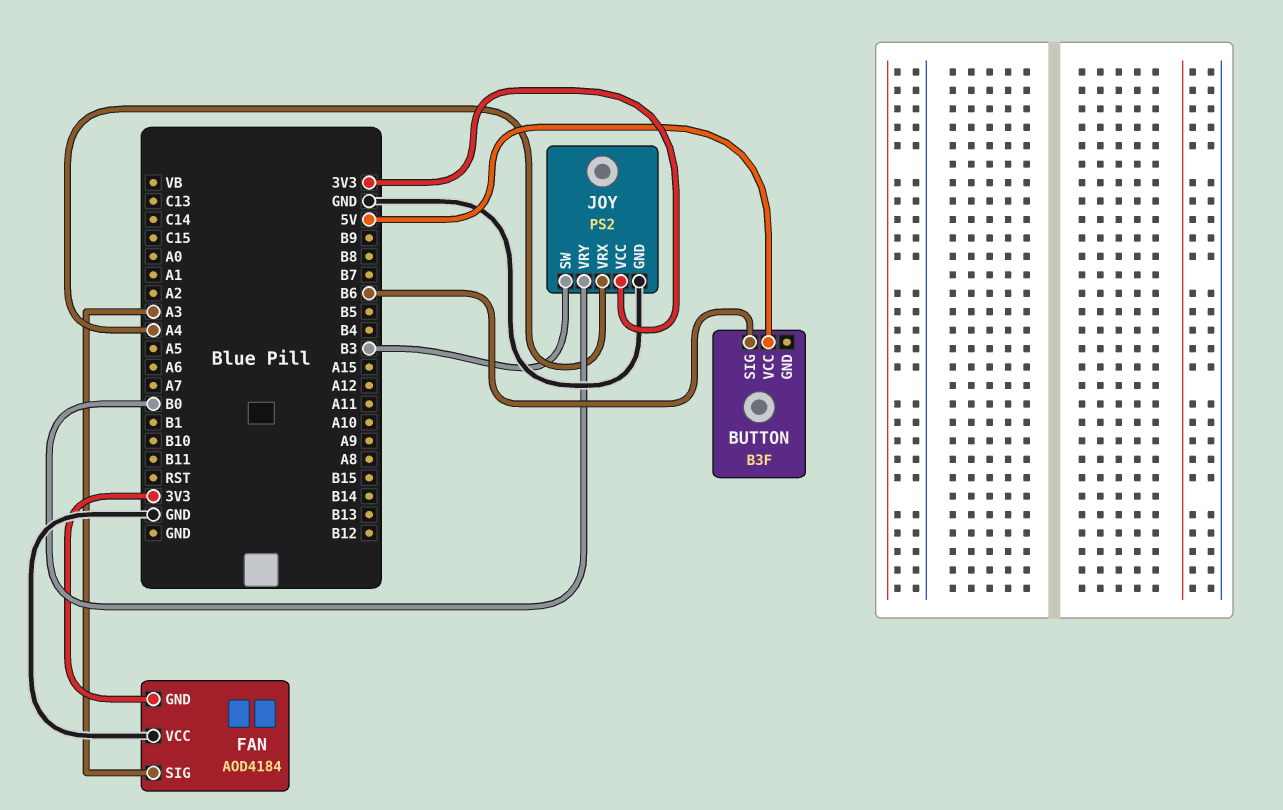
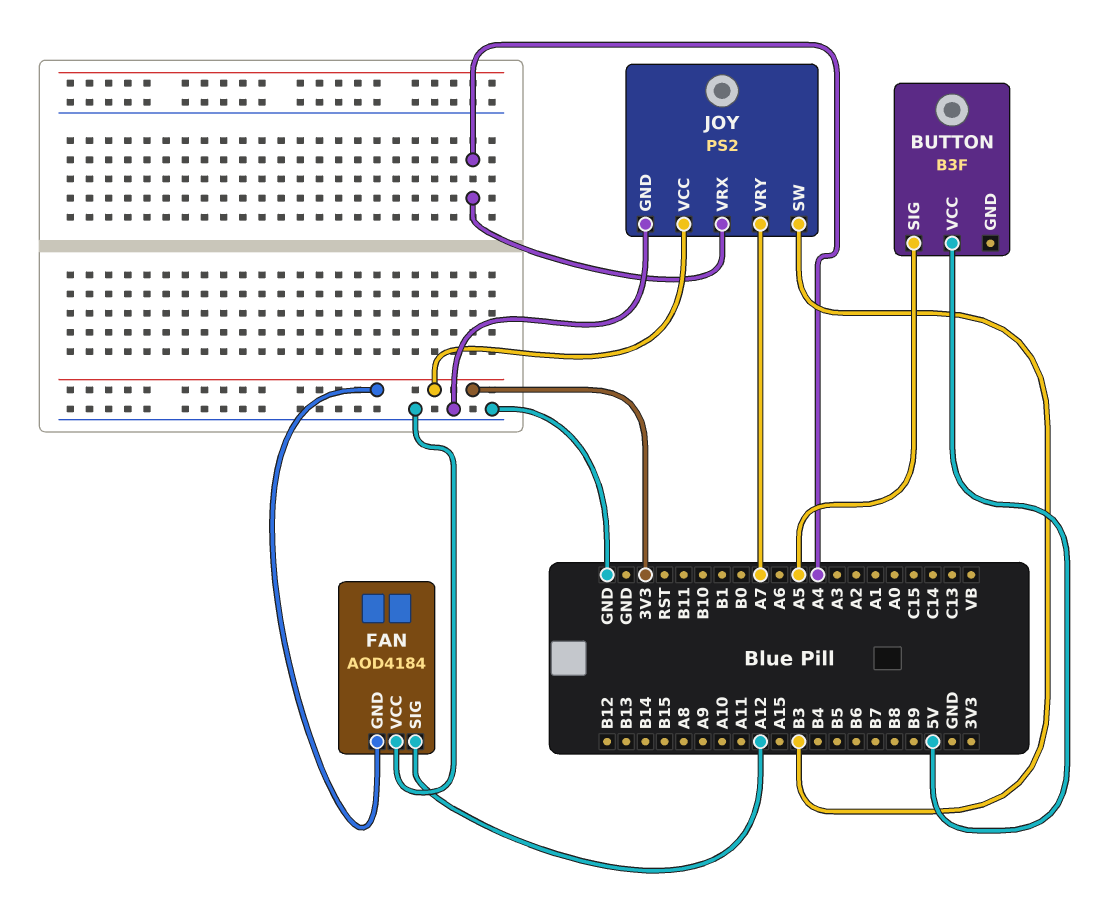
BUTTON pin SIG: B6 -> A5
FAN pin SIG: A3 -> A12
JOY pin VRY: B0 -> A7

